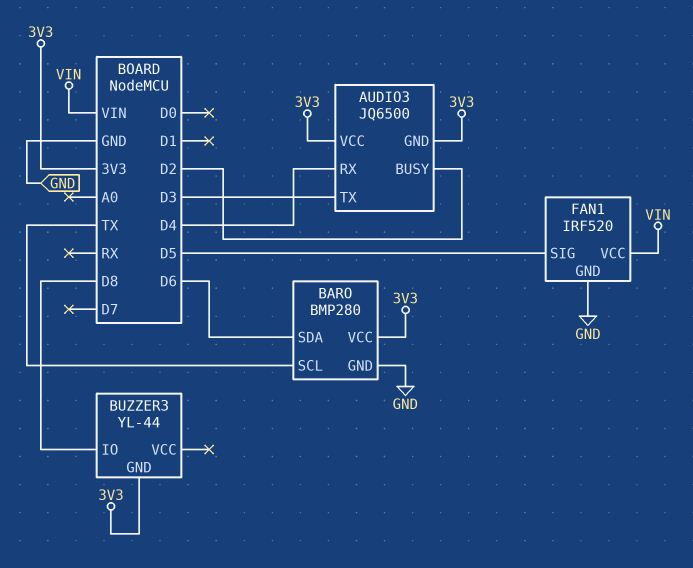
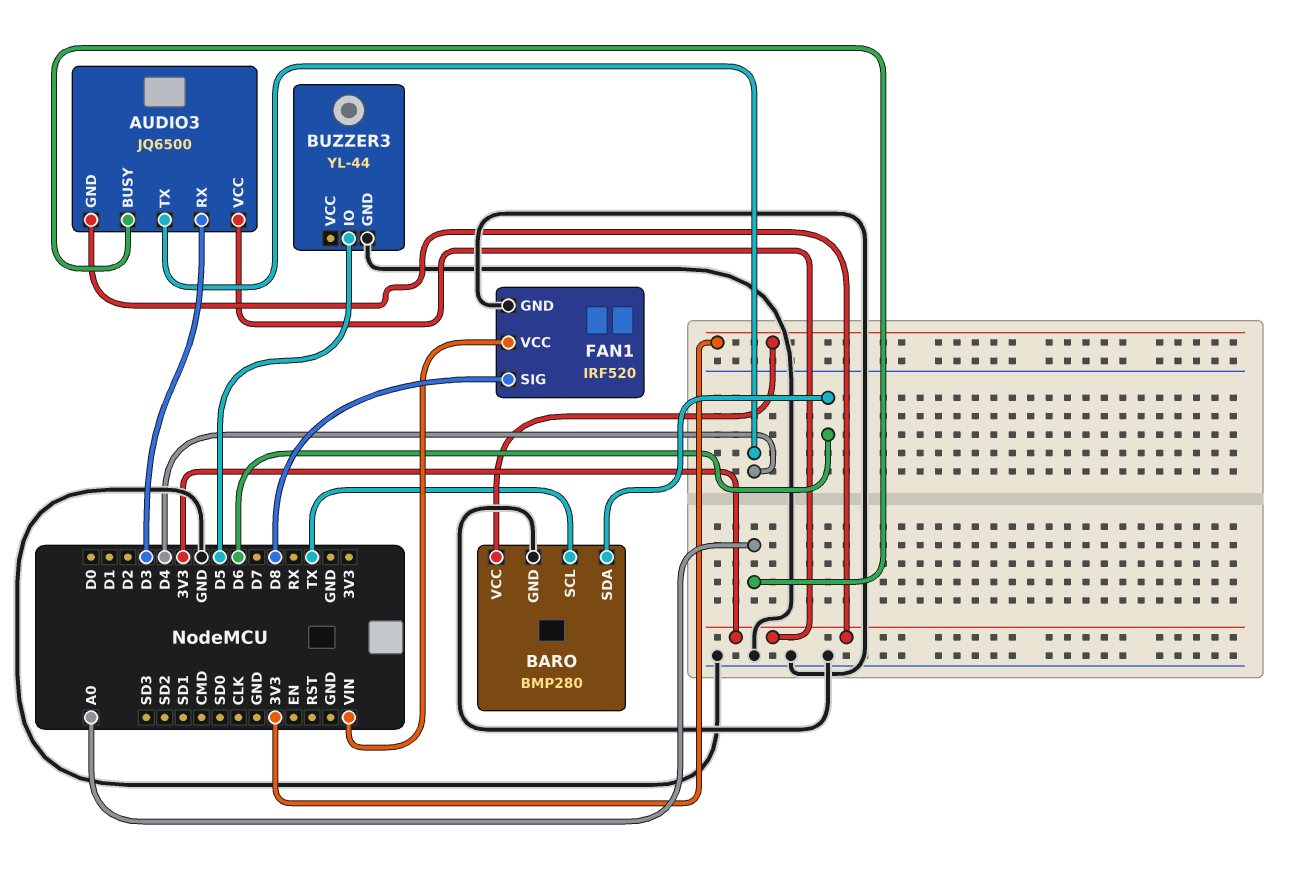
AUDIO3 pin BUSY: D2 -> A0
AUDIO3 pin RX: D4 -> D3
AUDIO3 pin TX: D3 -> D4
BUZZER3 pin GND: 3V3 -> GND
BUZZER3 pin IO: D8 -> D5
FAN1 pin SIG: D5 -> D8

